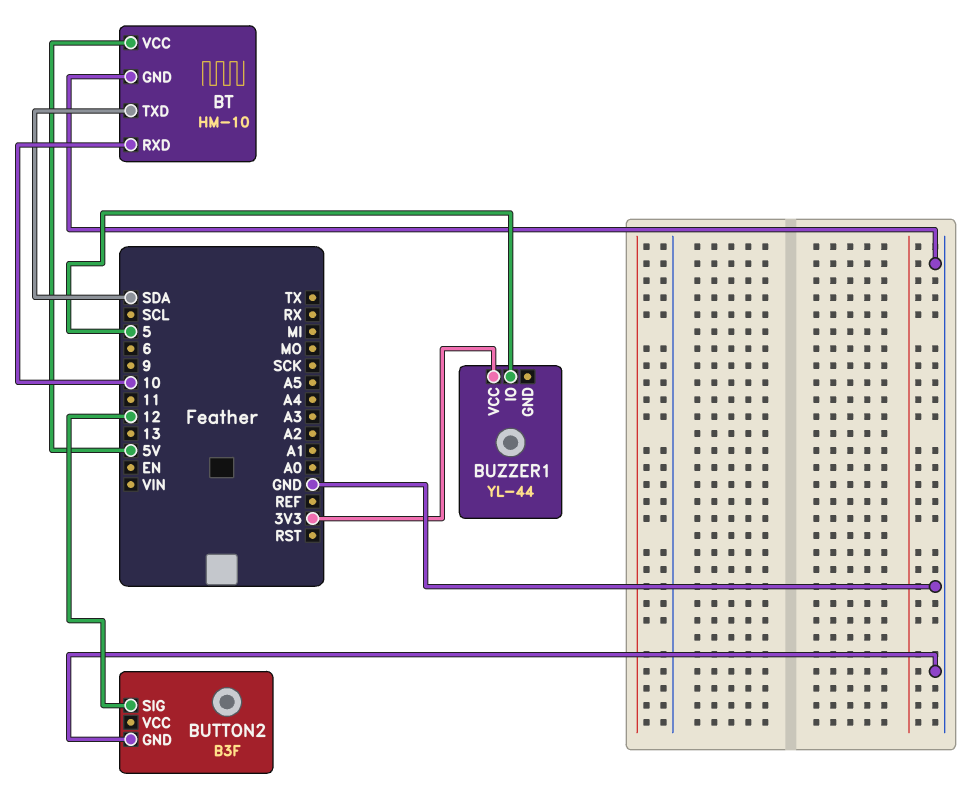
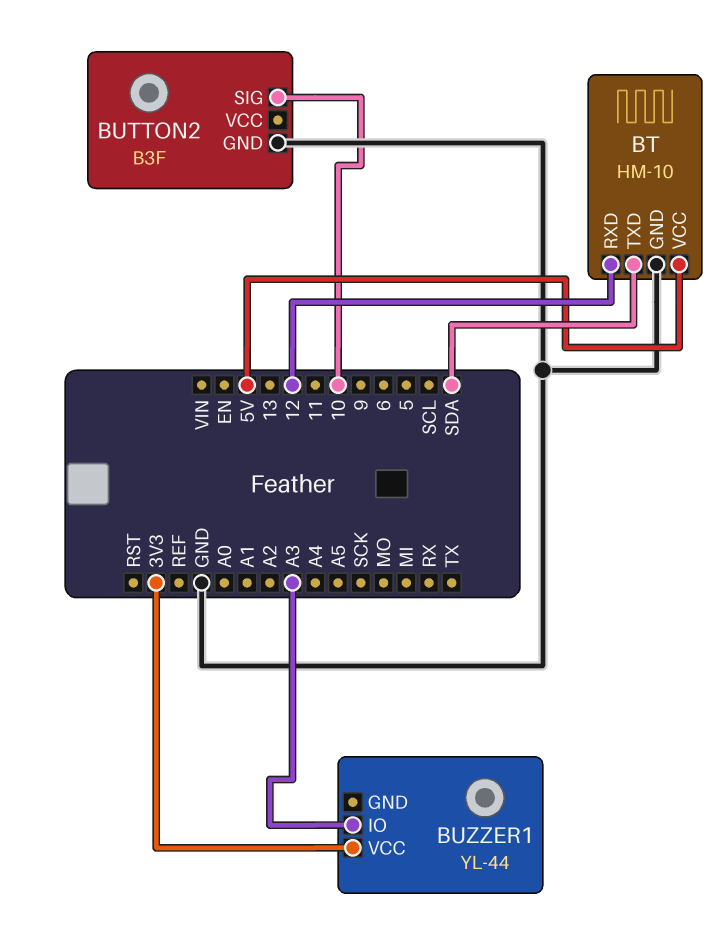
BT pin RXD: 10 -> 12
BUTTON2 pin SIG: 12 -> 10
BUZZER1 pin IO: 5 -> A3

